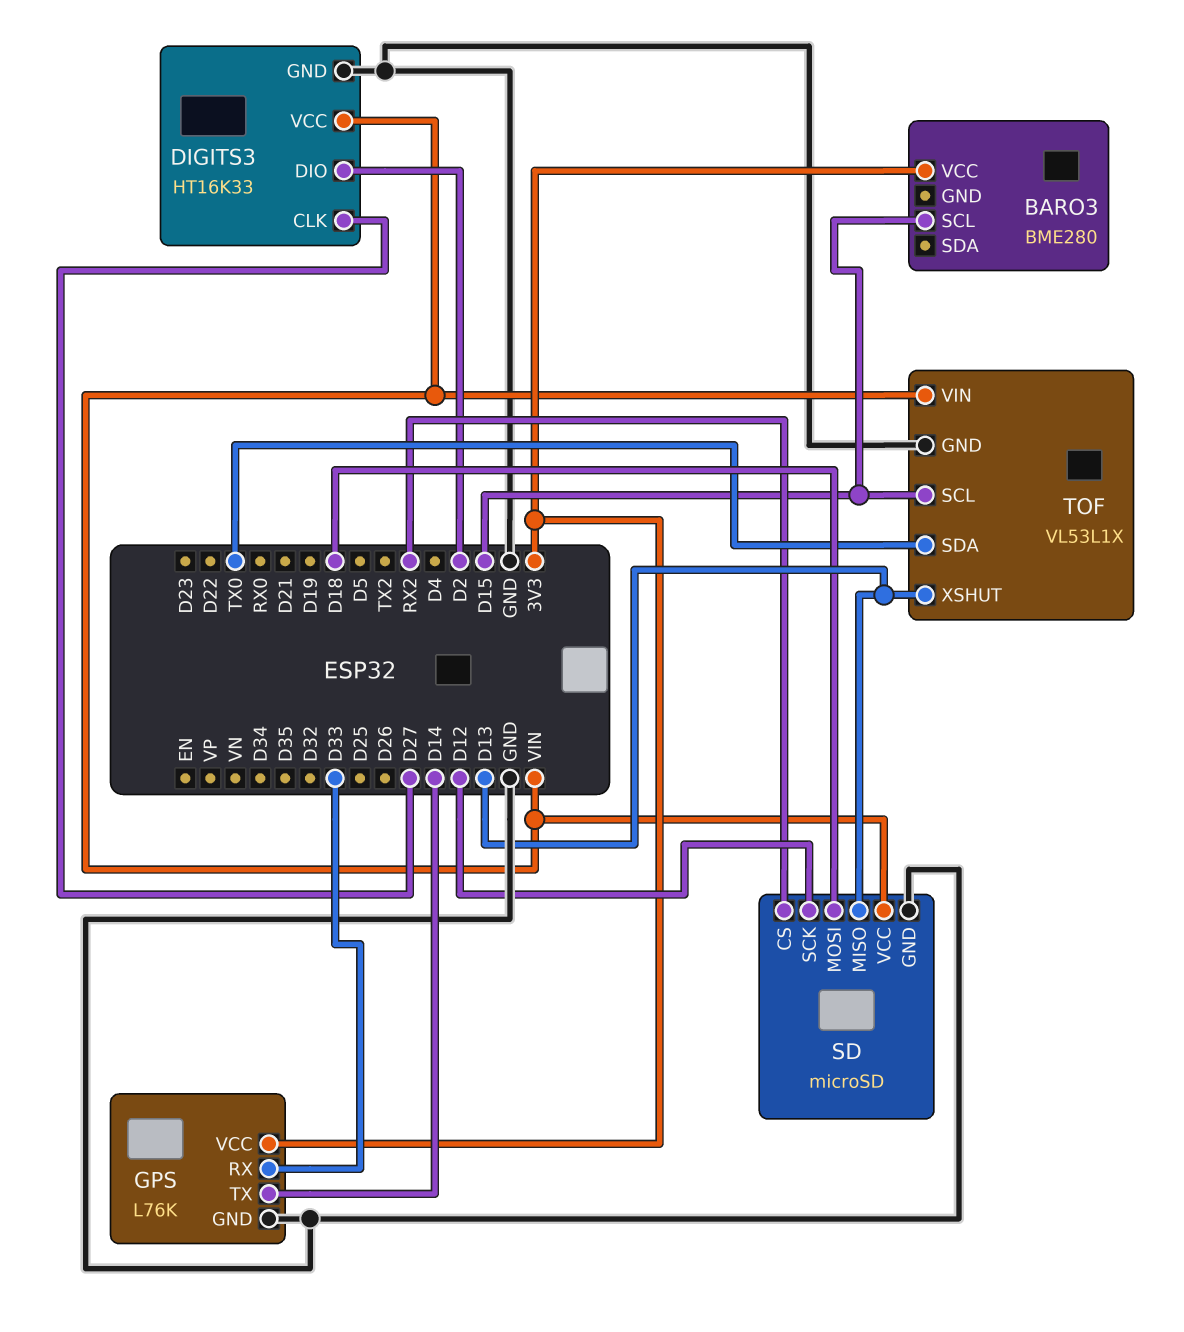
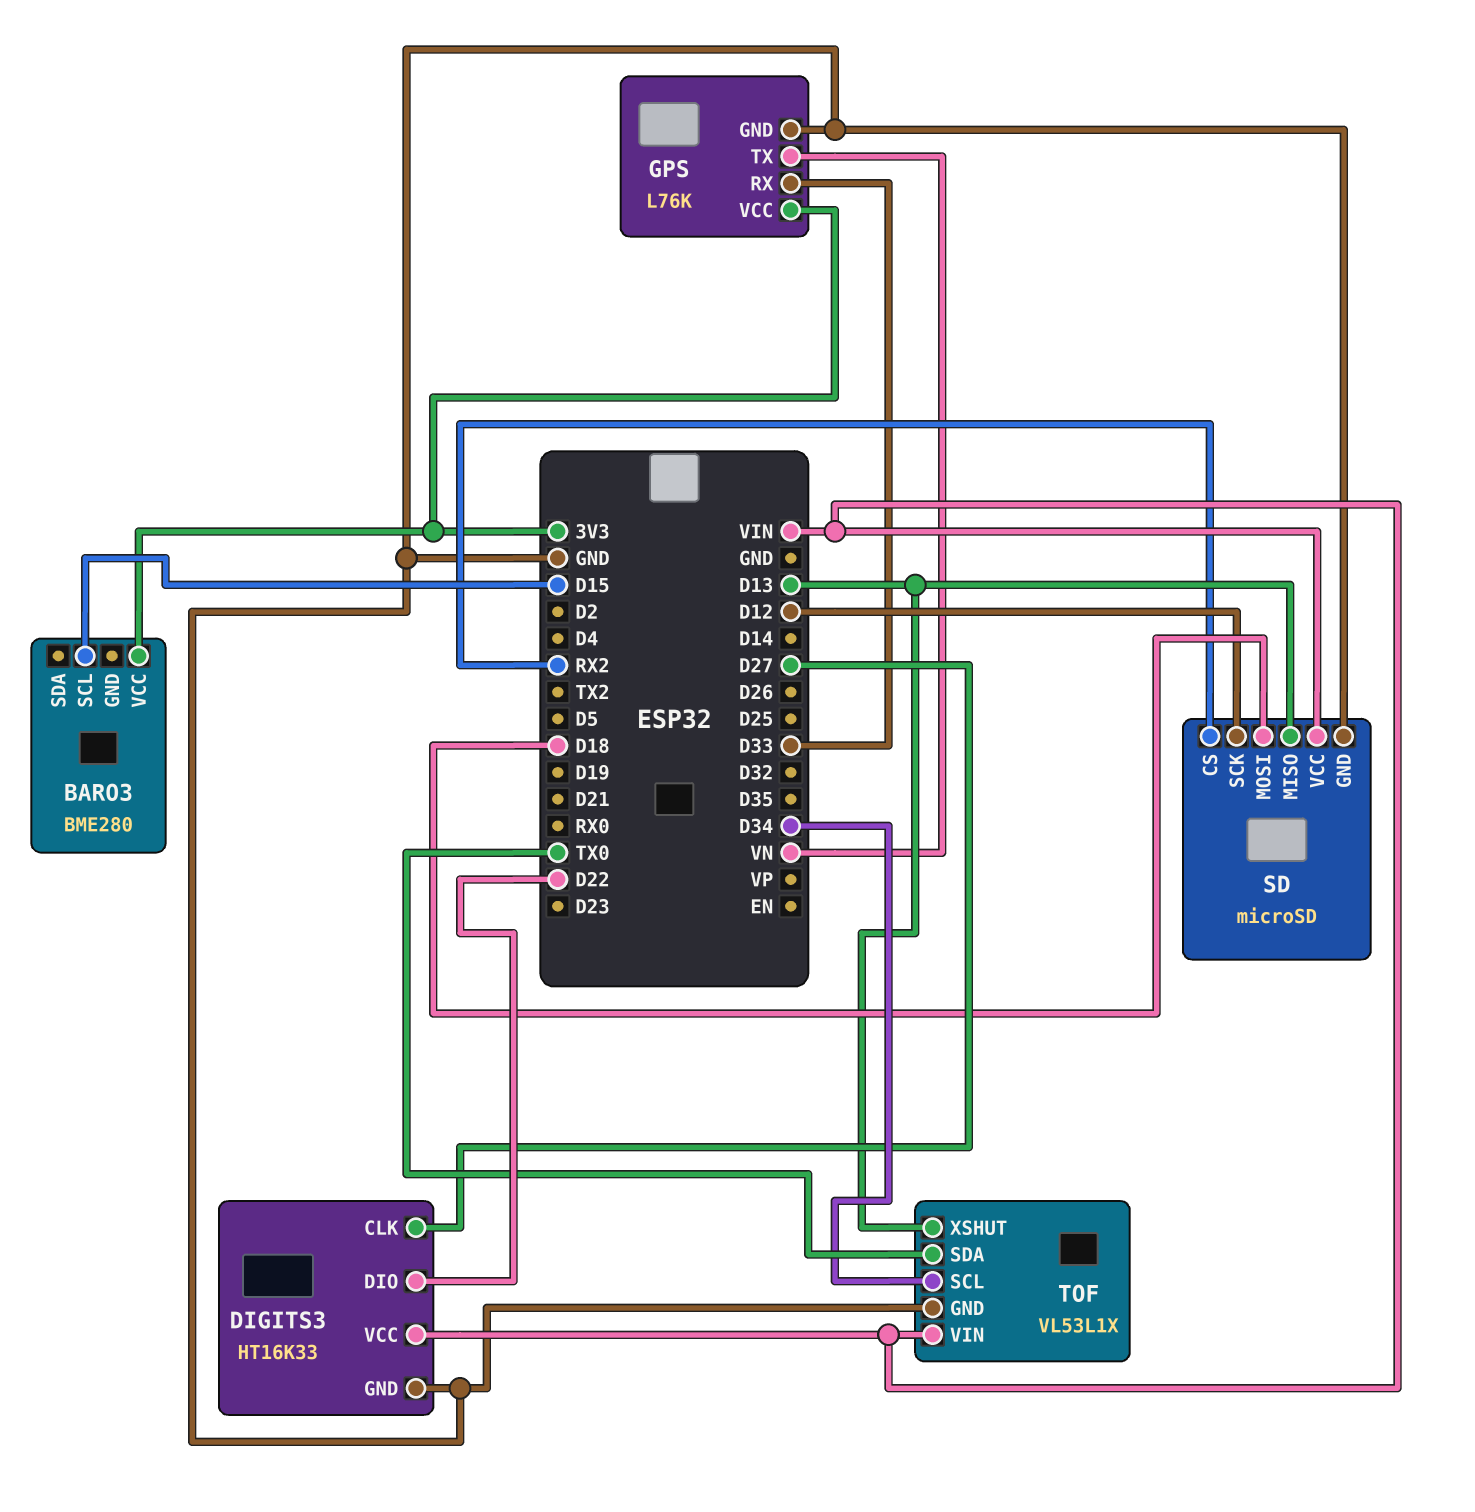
DIGITS3 pin DIO: D2 -> D22
GPS pin TX: D14 -> VN
TOF pin SCL: D15 -> D34

